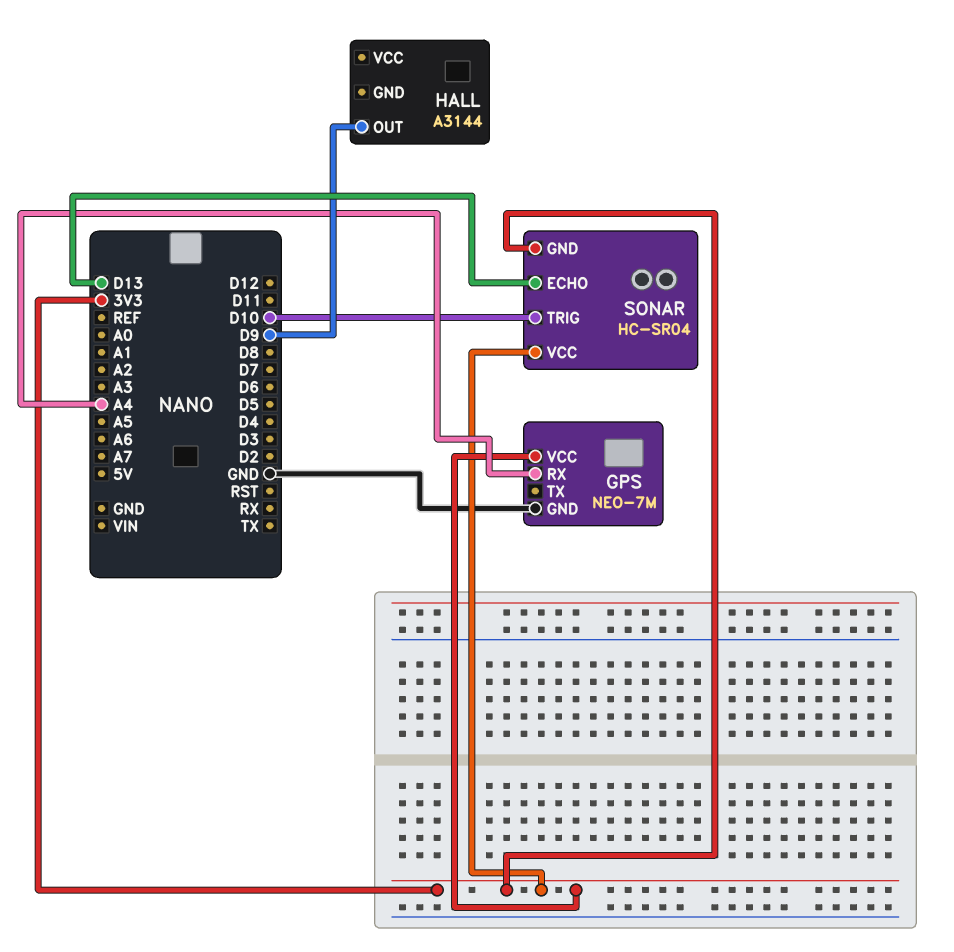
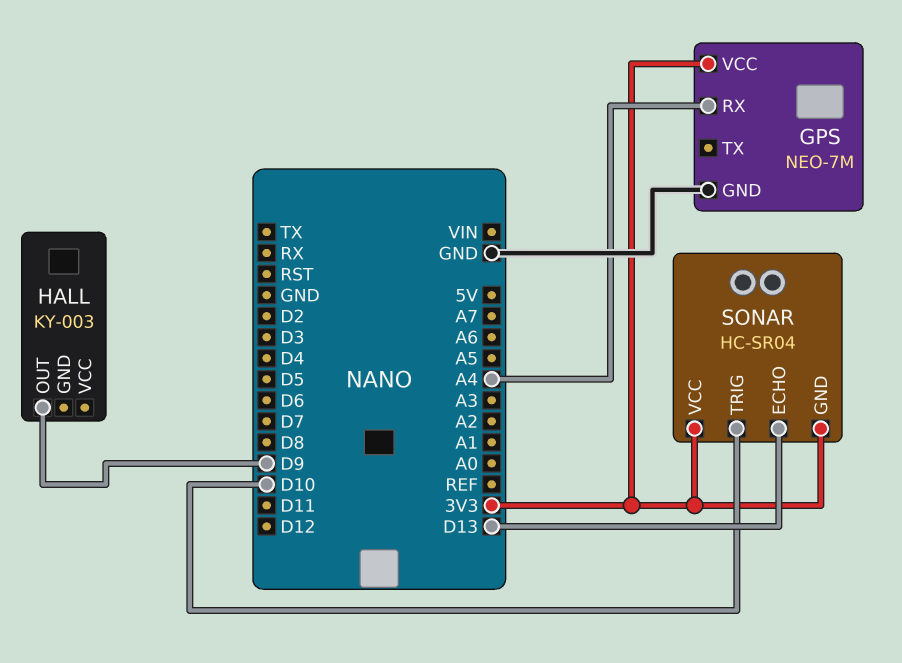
HALL: A3144 -> KY-003

